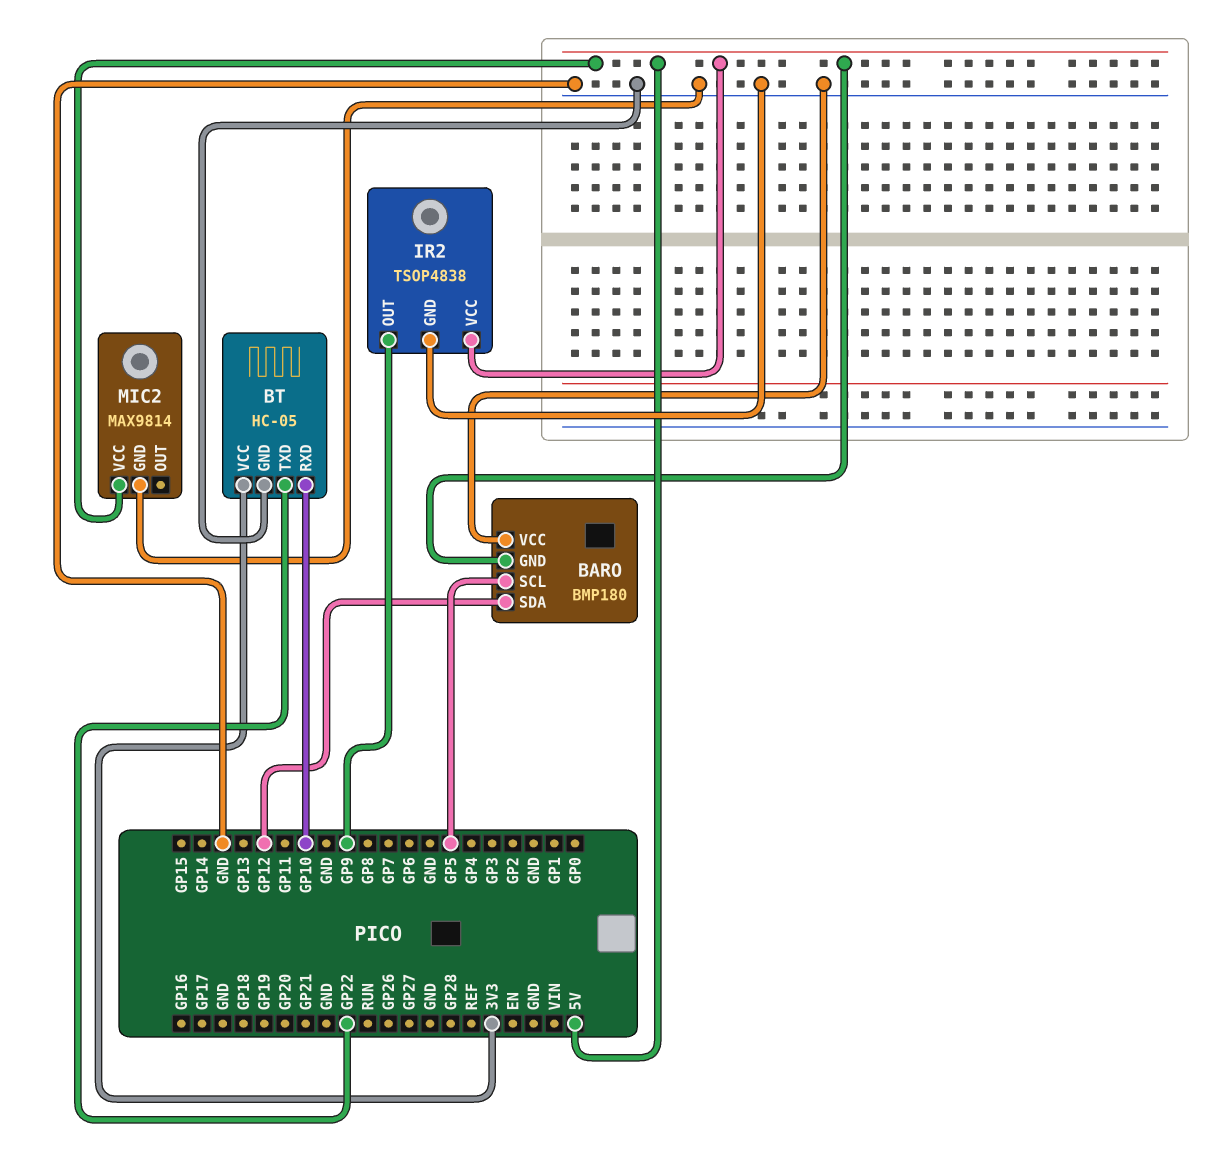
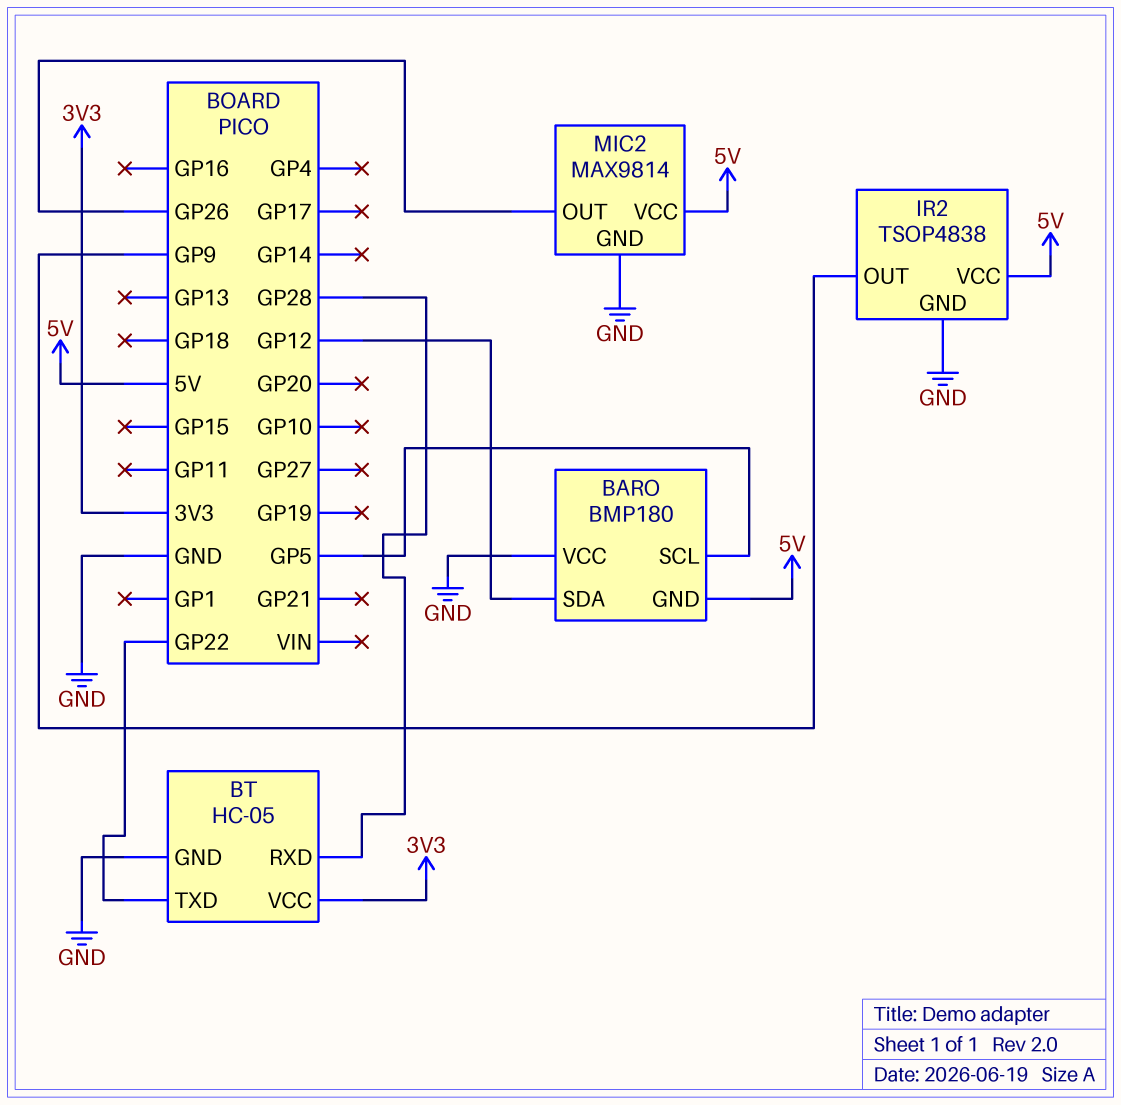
BT pin RXD: GP10 -> GP28
MIC2 pin OUT: none -> GP26

